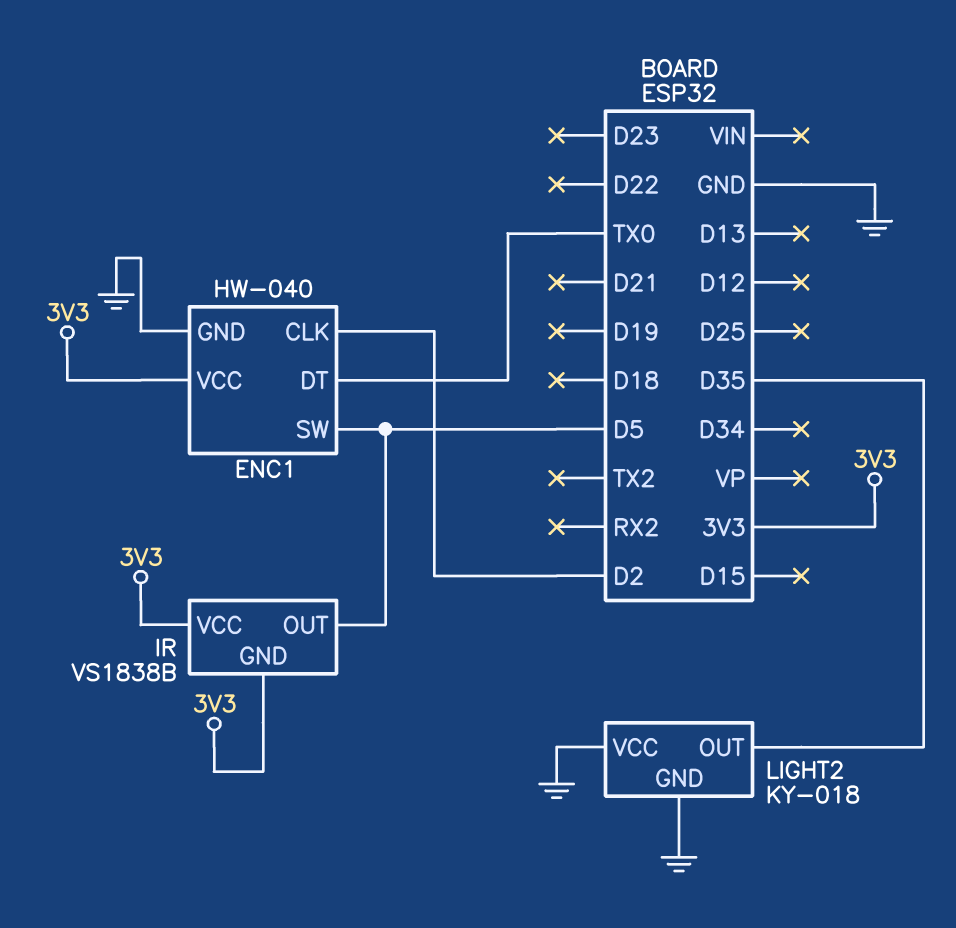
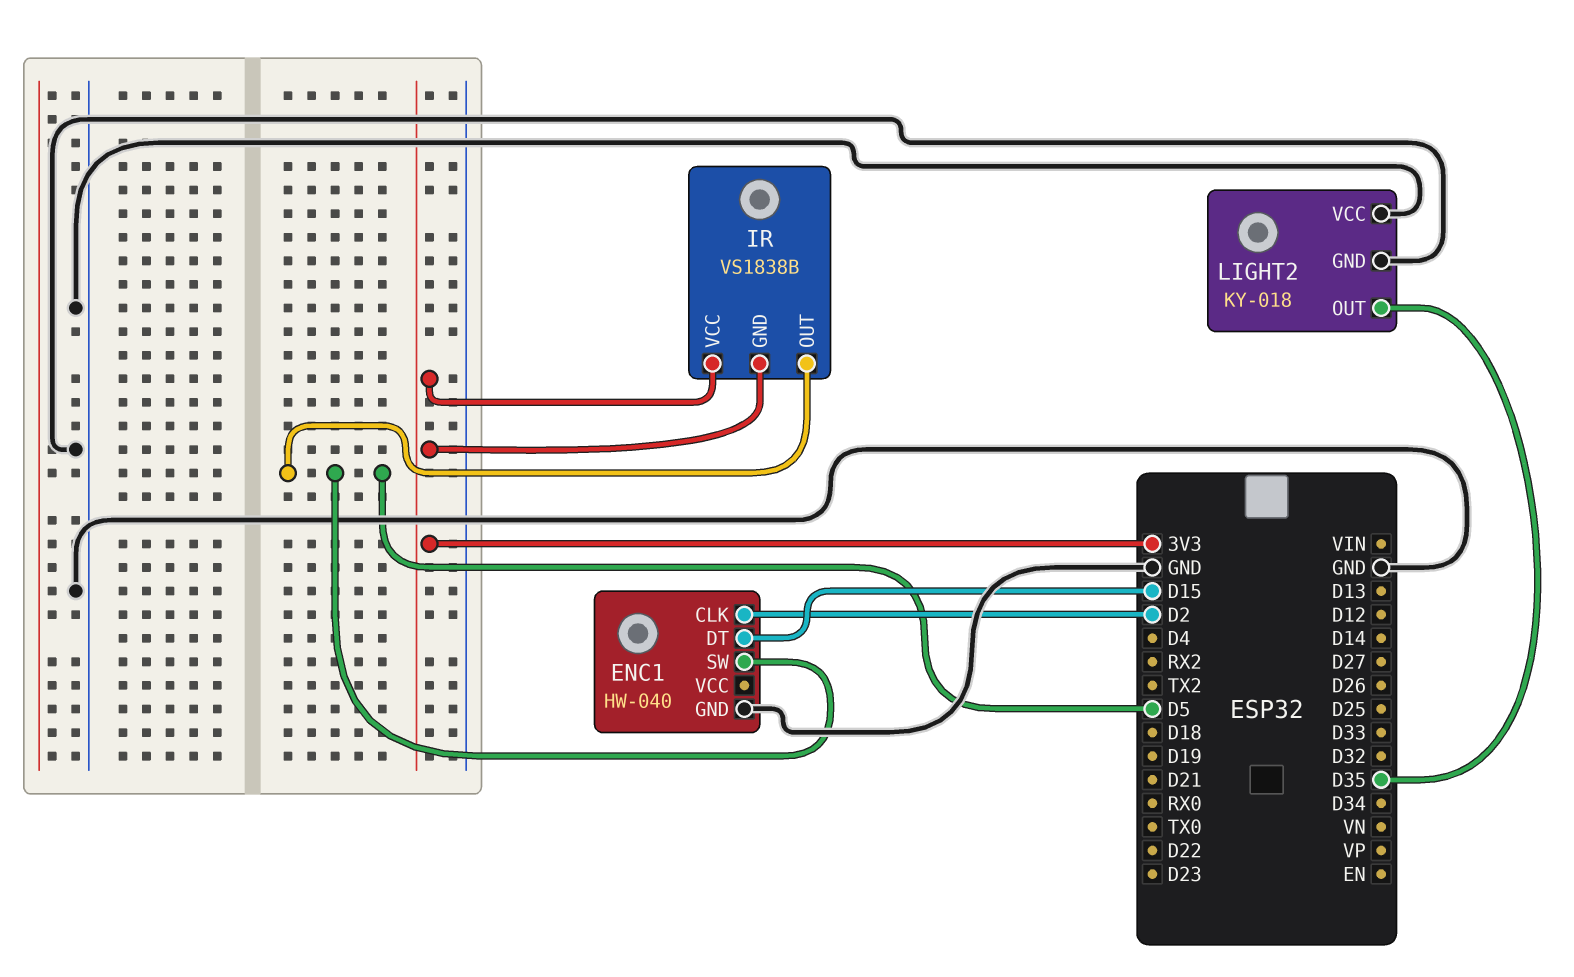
ENC1 pin DT: TX0 -> D15
ENC1 pin VCC: 3V3 -> none

